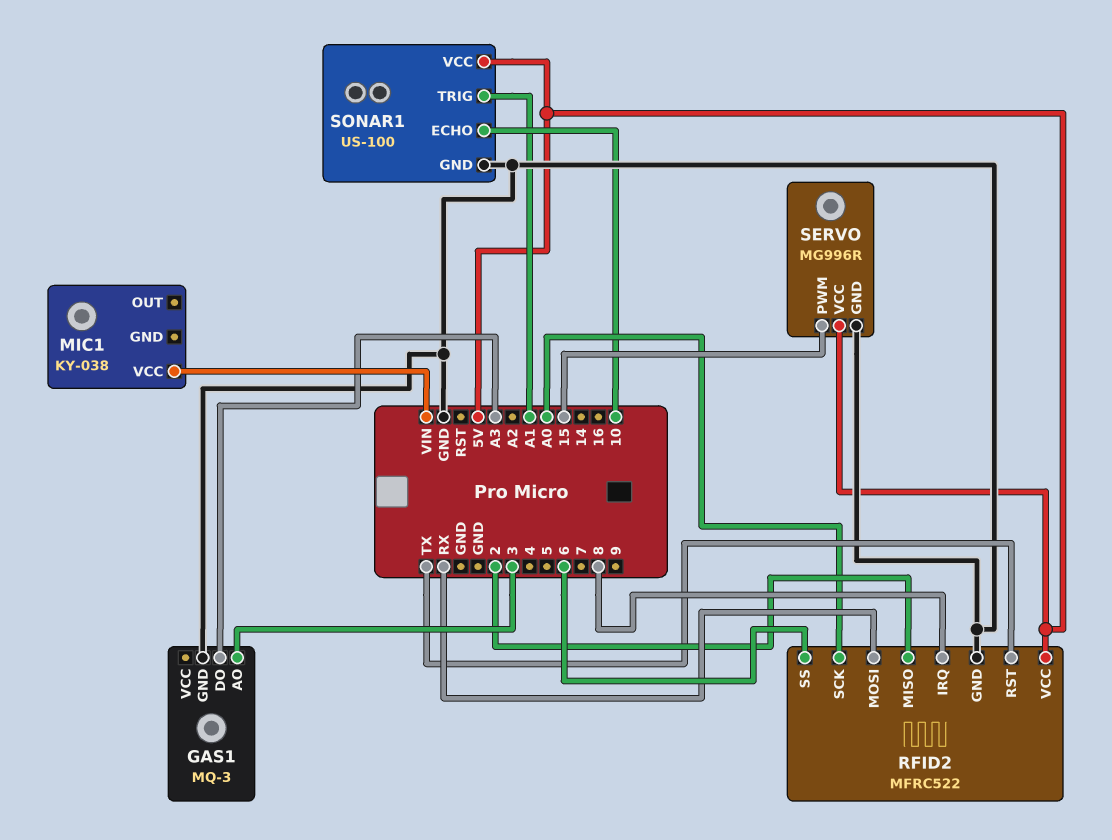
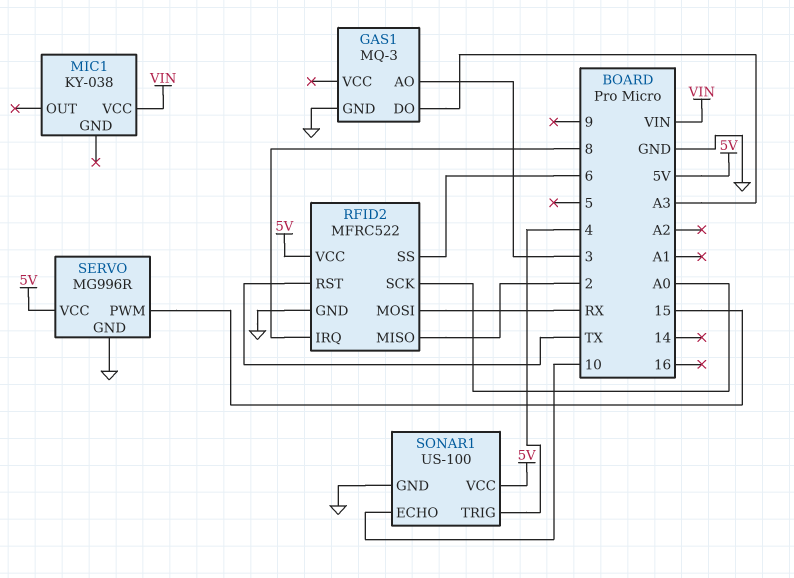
SONAR1 pin TRIG: A1 -> 4

